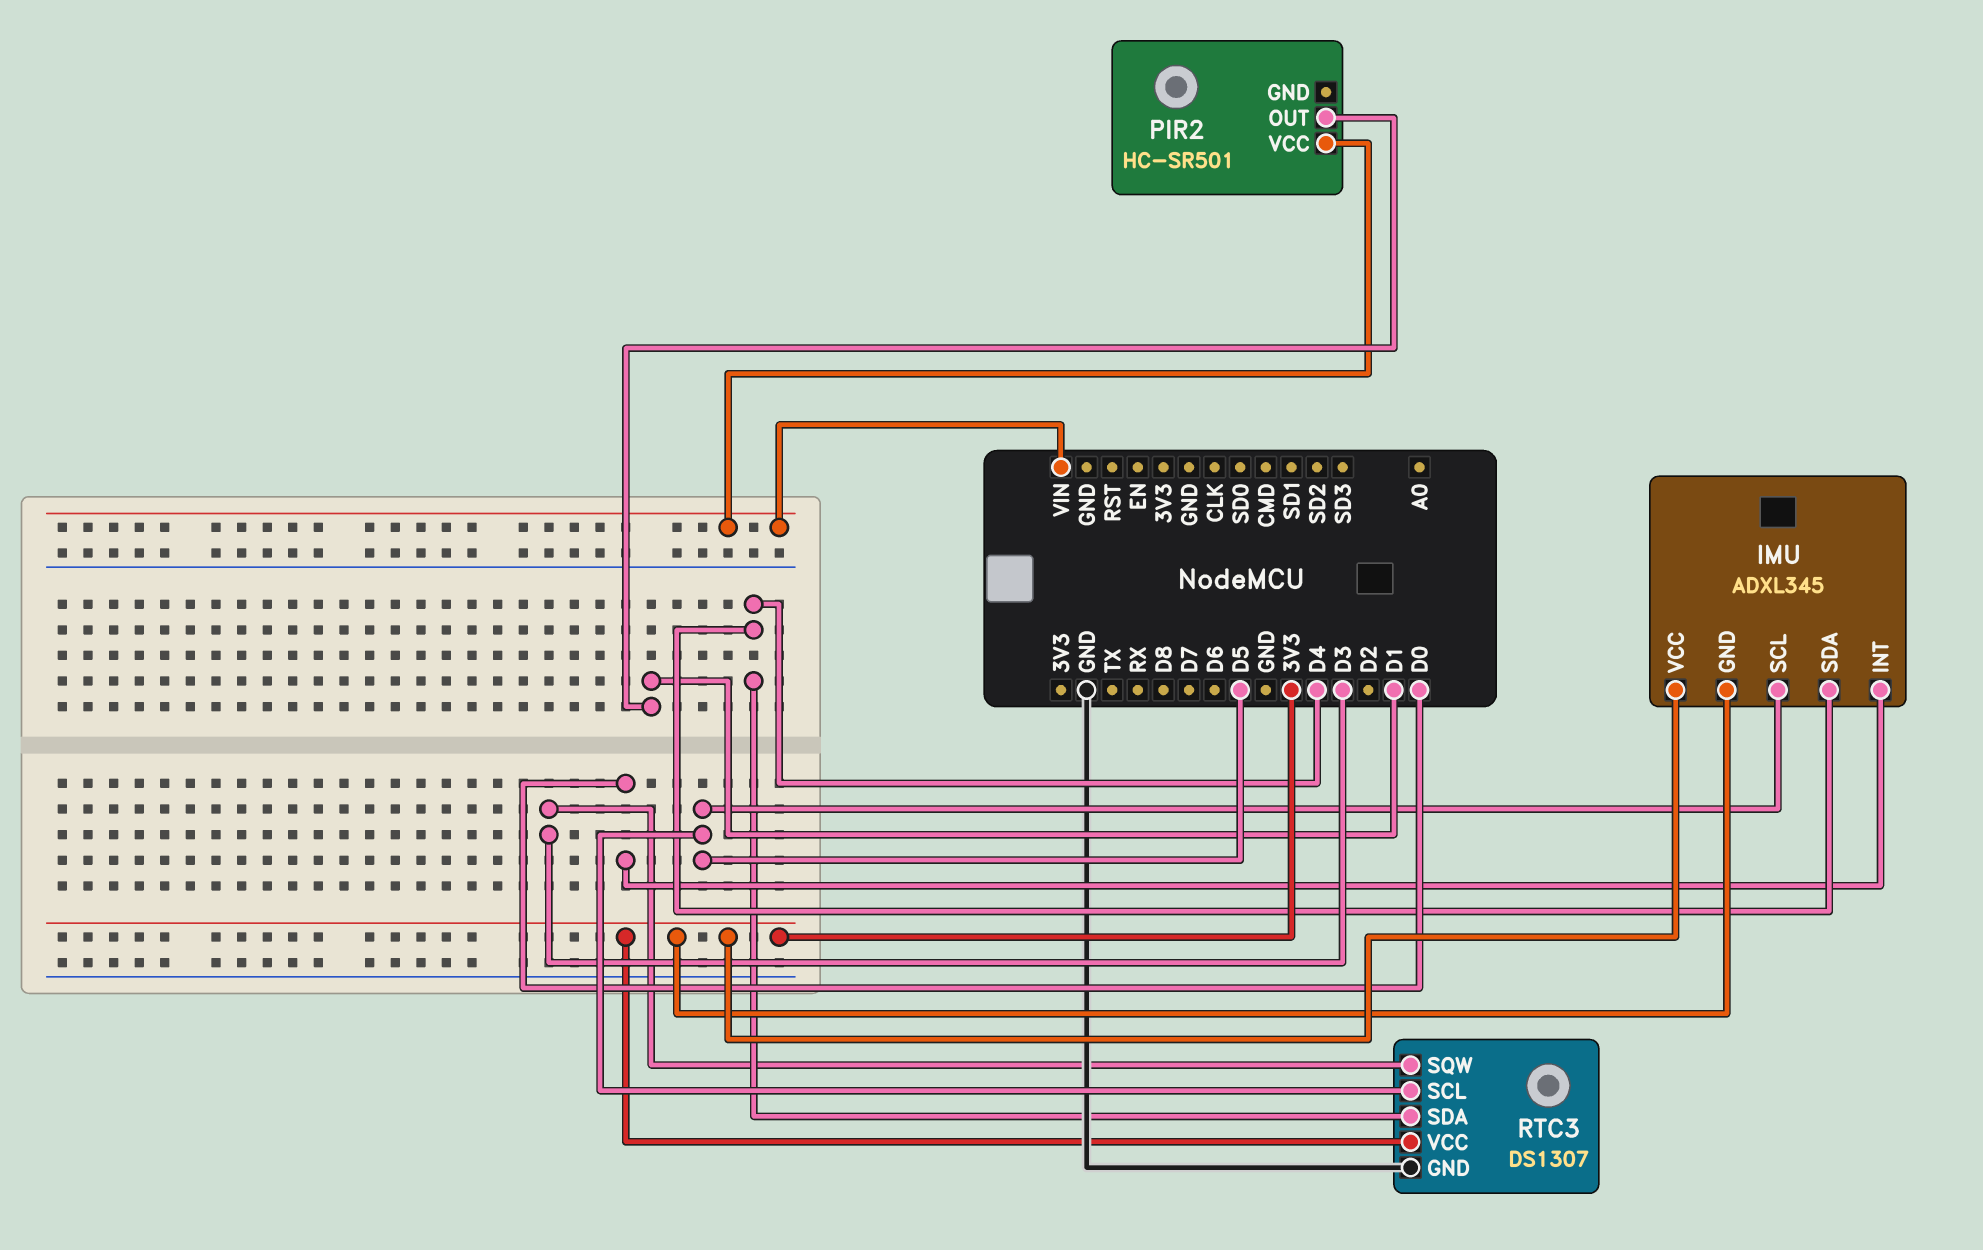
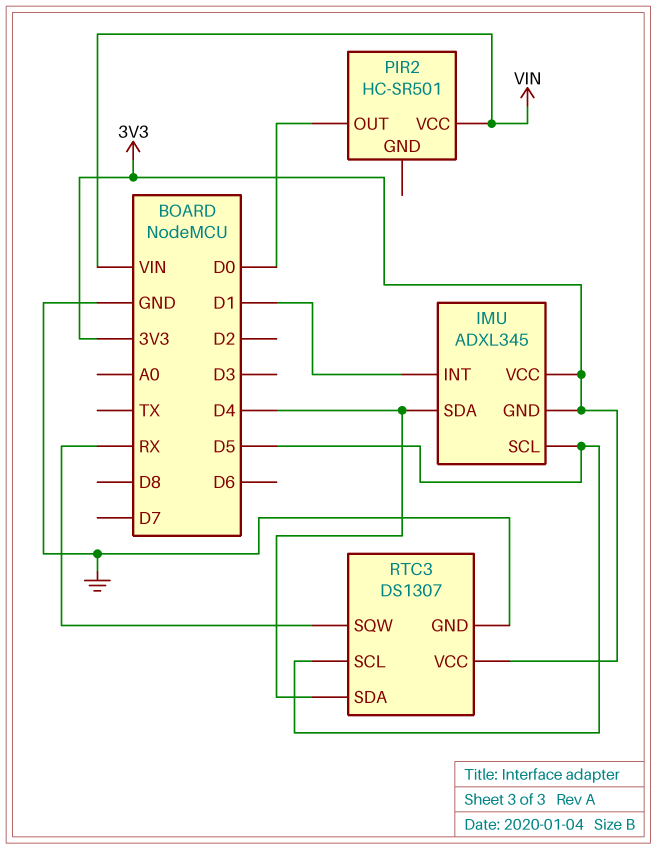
IMU pin INT: D0 -> D1
PIR2 pin OUT: D1 -> D0
RTC3 pin SQW: D3 -> RX

